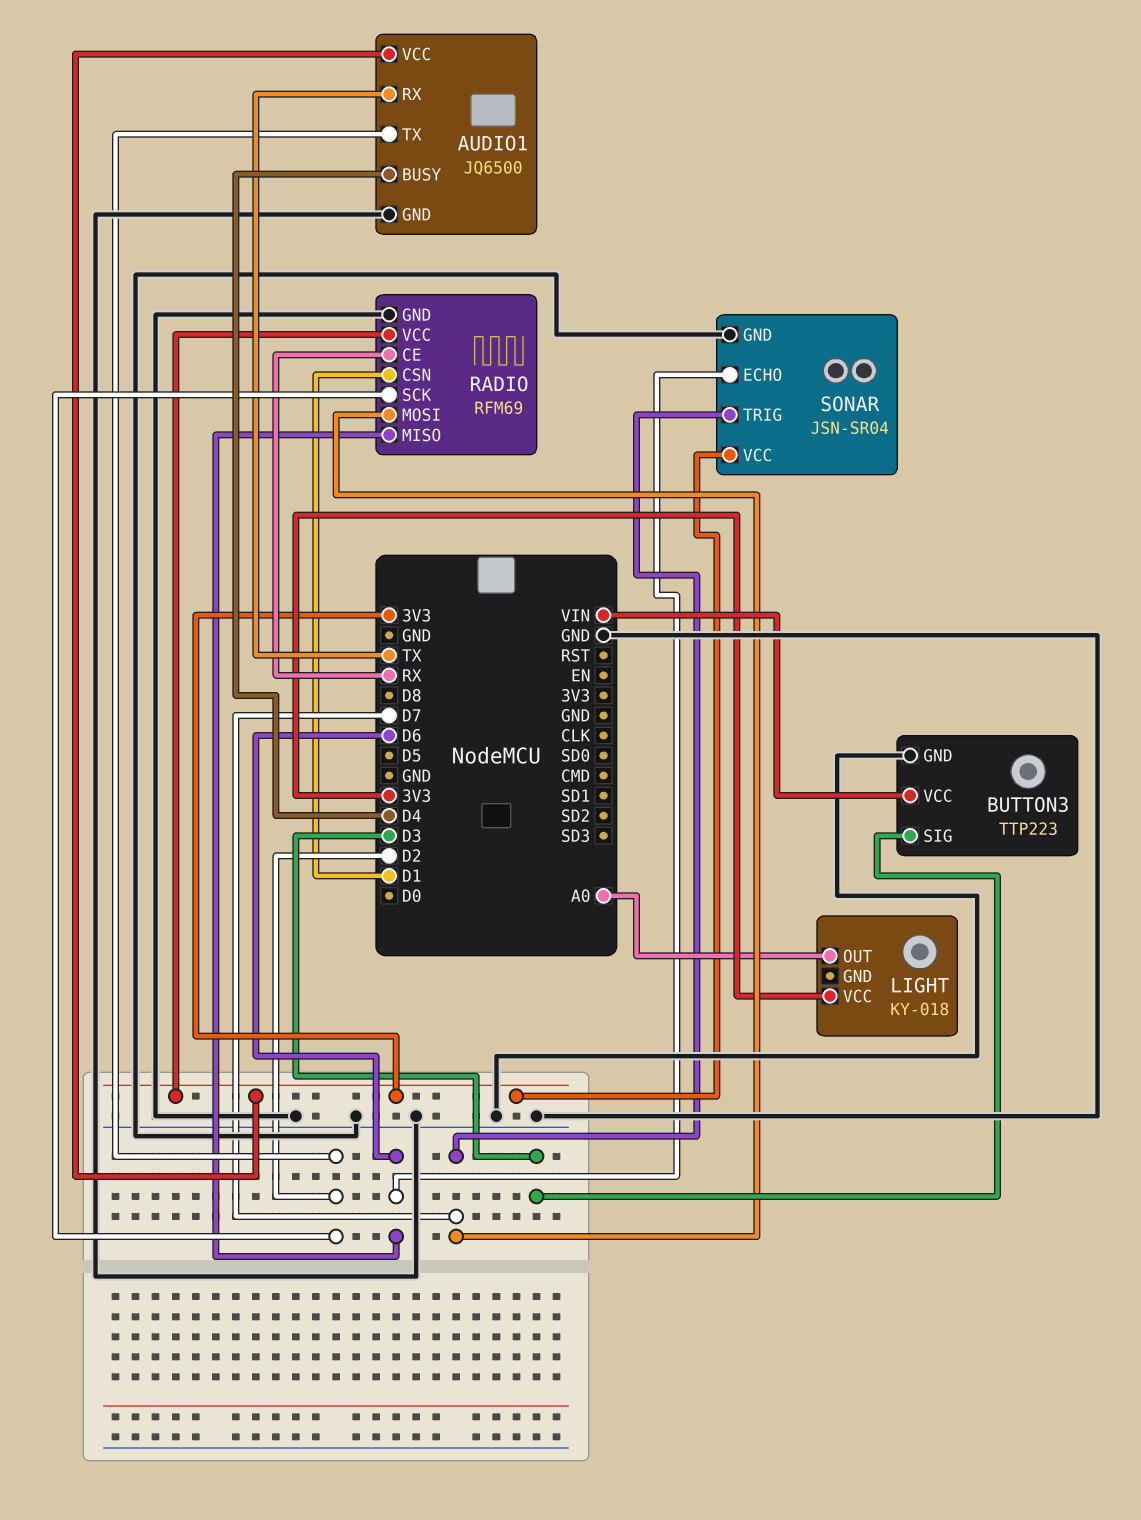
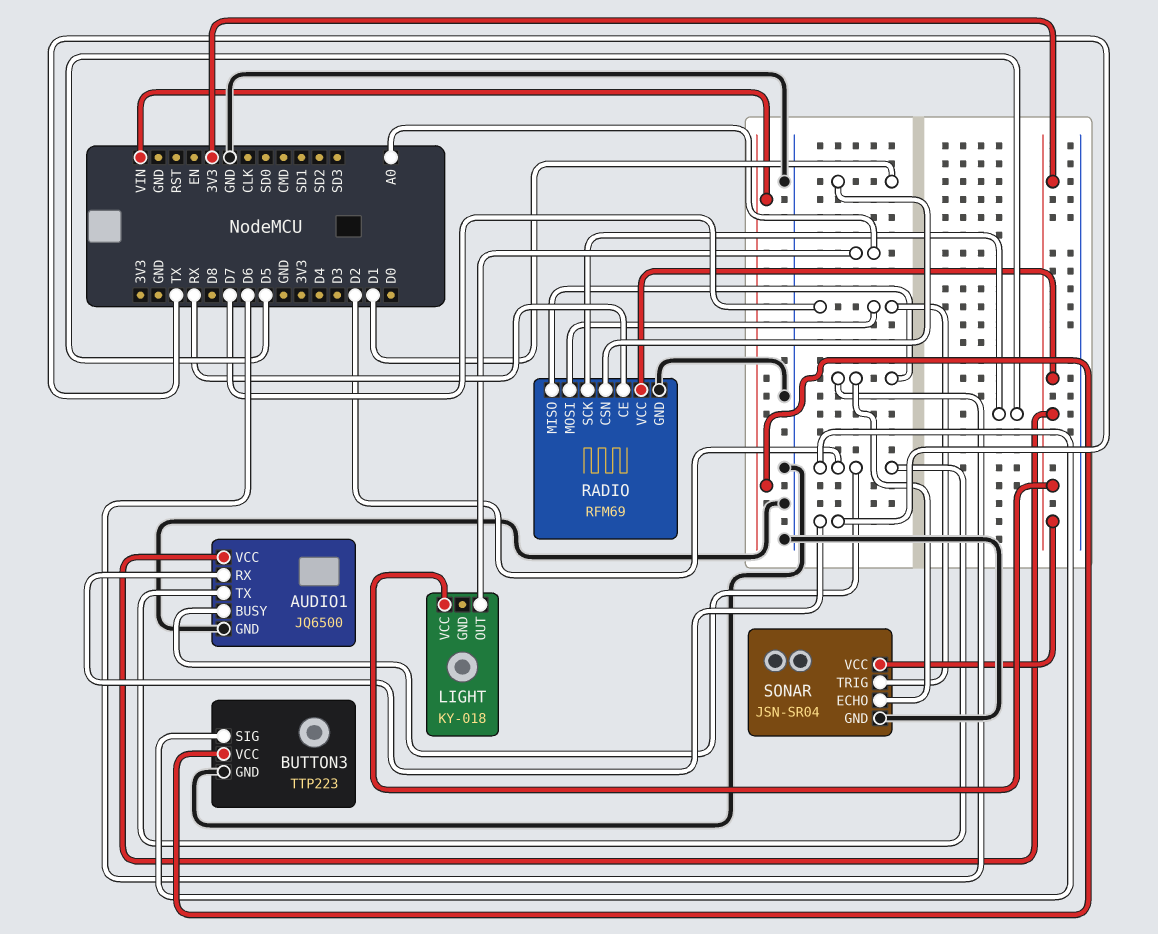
AUDIO1 pin BUSY: D4 -> D2
BUTTON3 pin SIG: D3 -> D2
RADIO pin SCK: D2 -> D5

